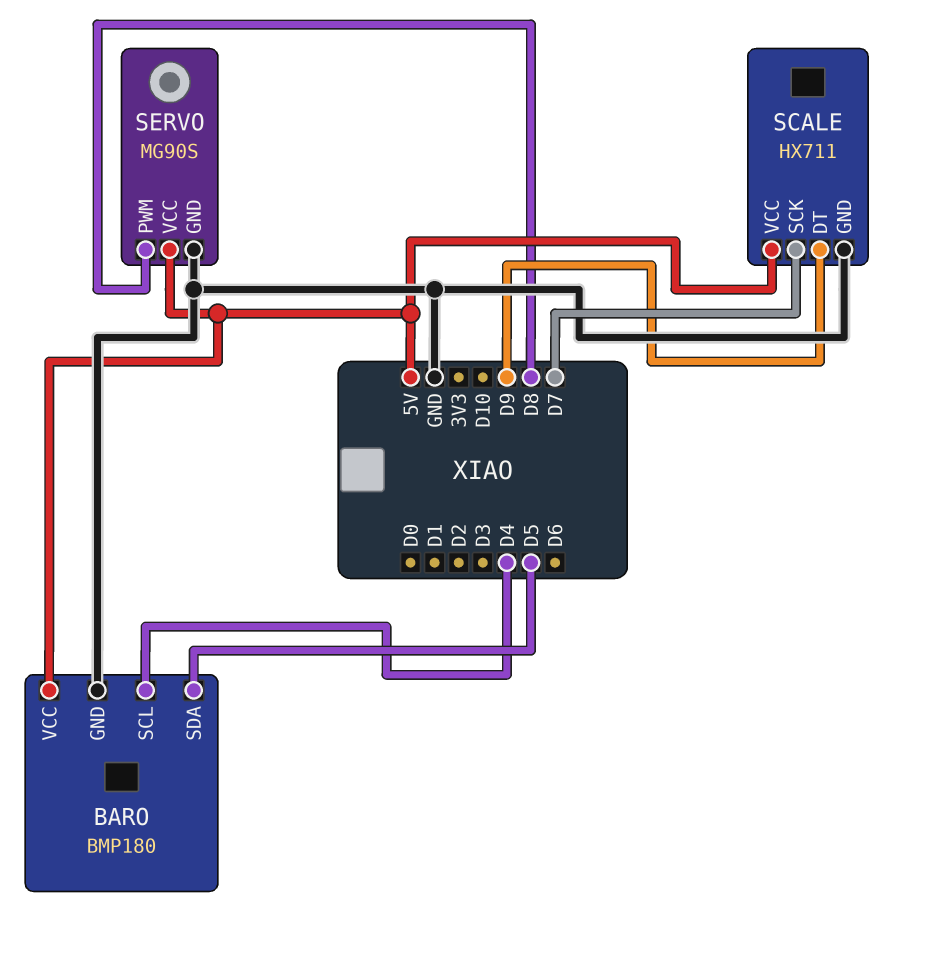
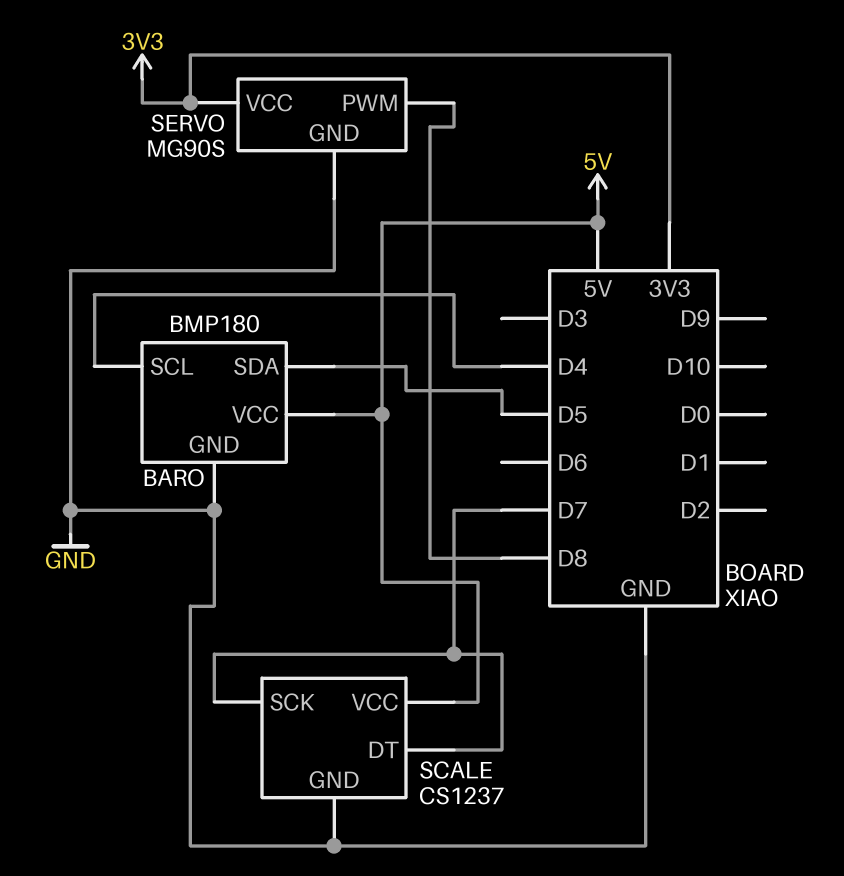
SCALE: HX711 -> CS1237
SCALE pin DT: D9 -> D7
SERVO pin VCC: 5V -> 3V3

